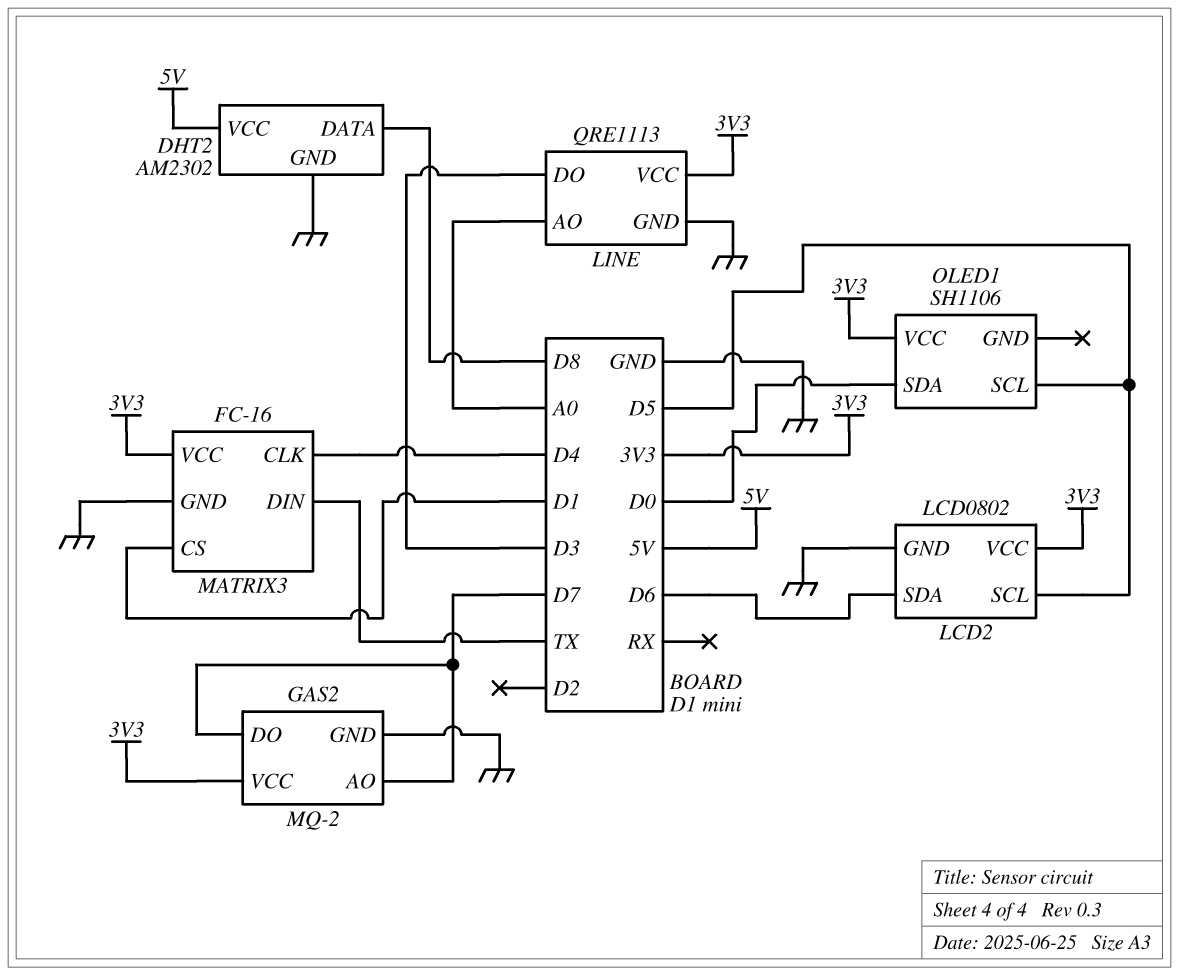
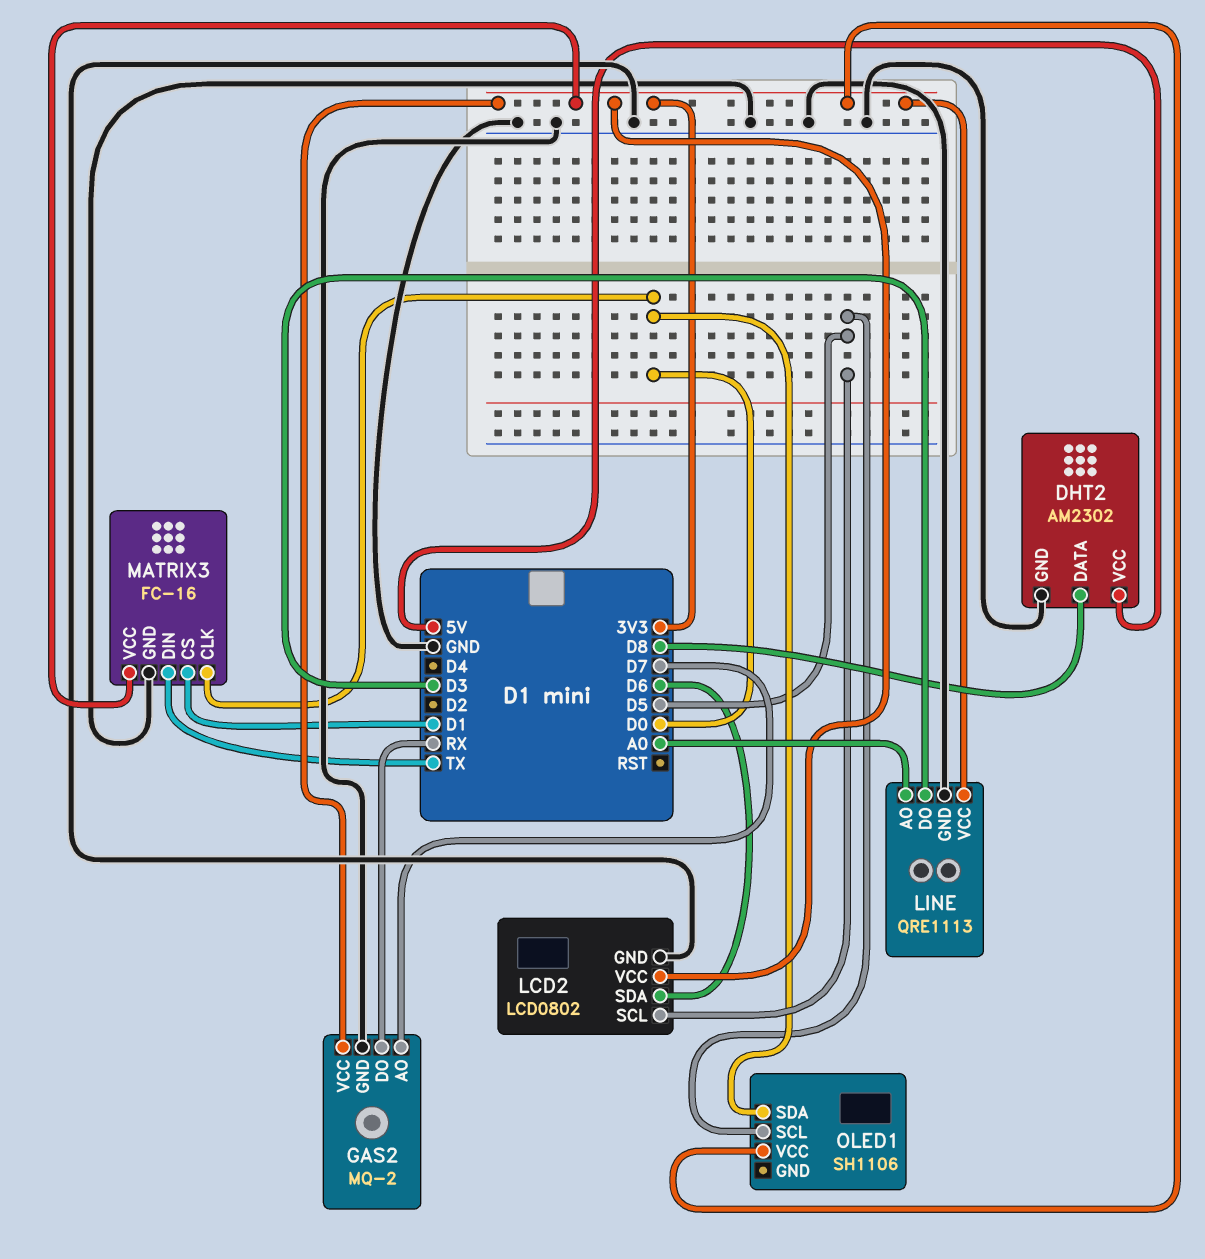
GAS2 pin DO: D7 -> RX
MATRIX3 pin CLK: D4 -> D0

